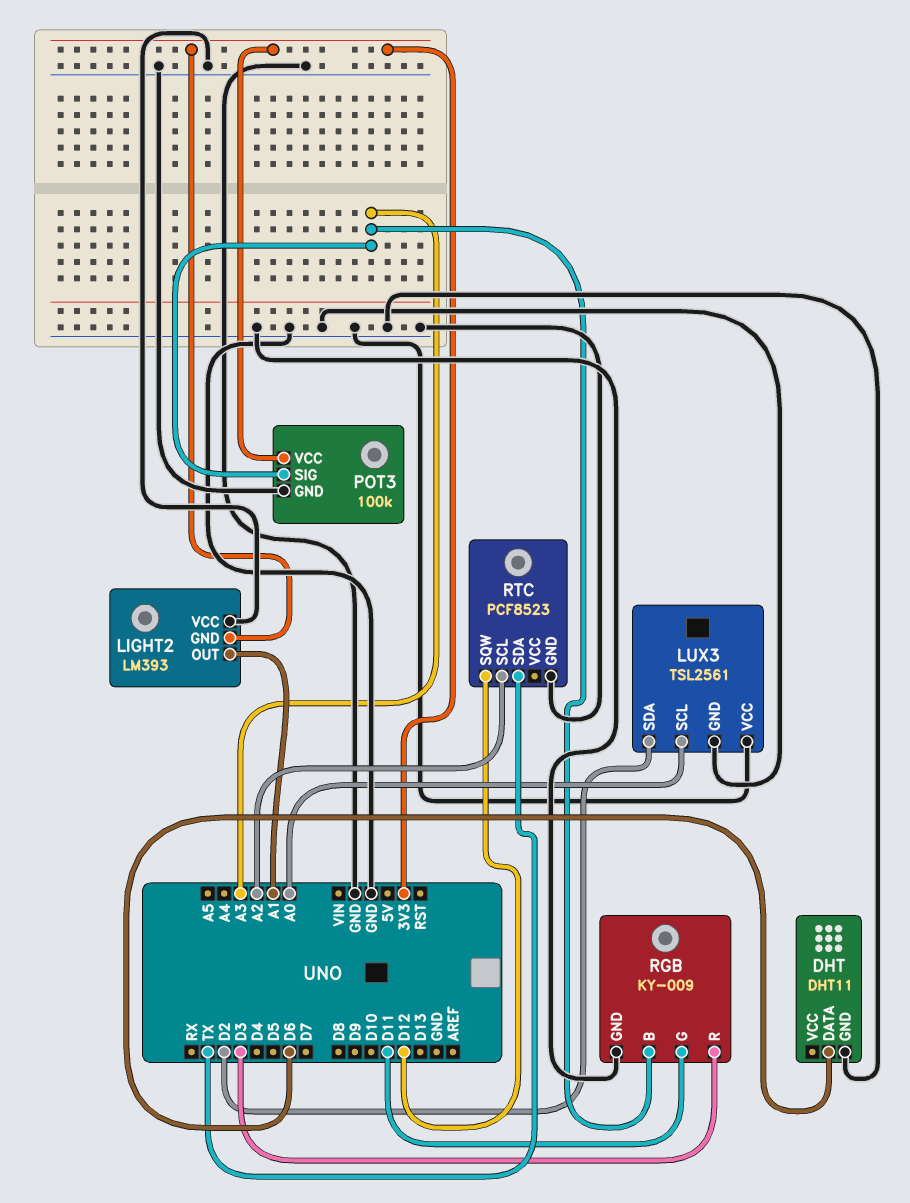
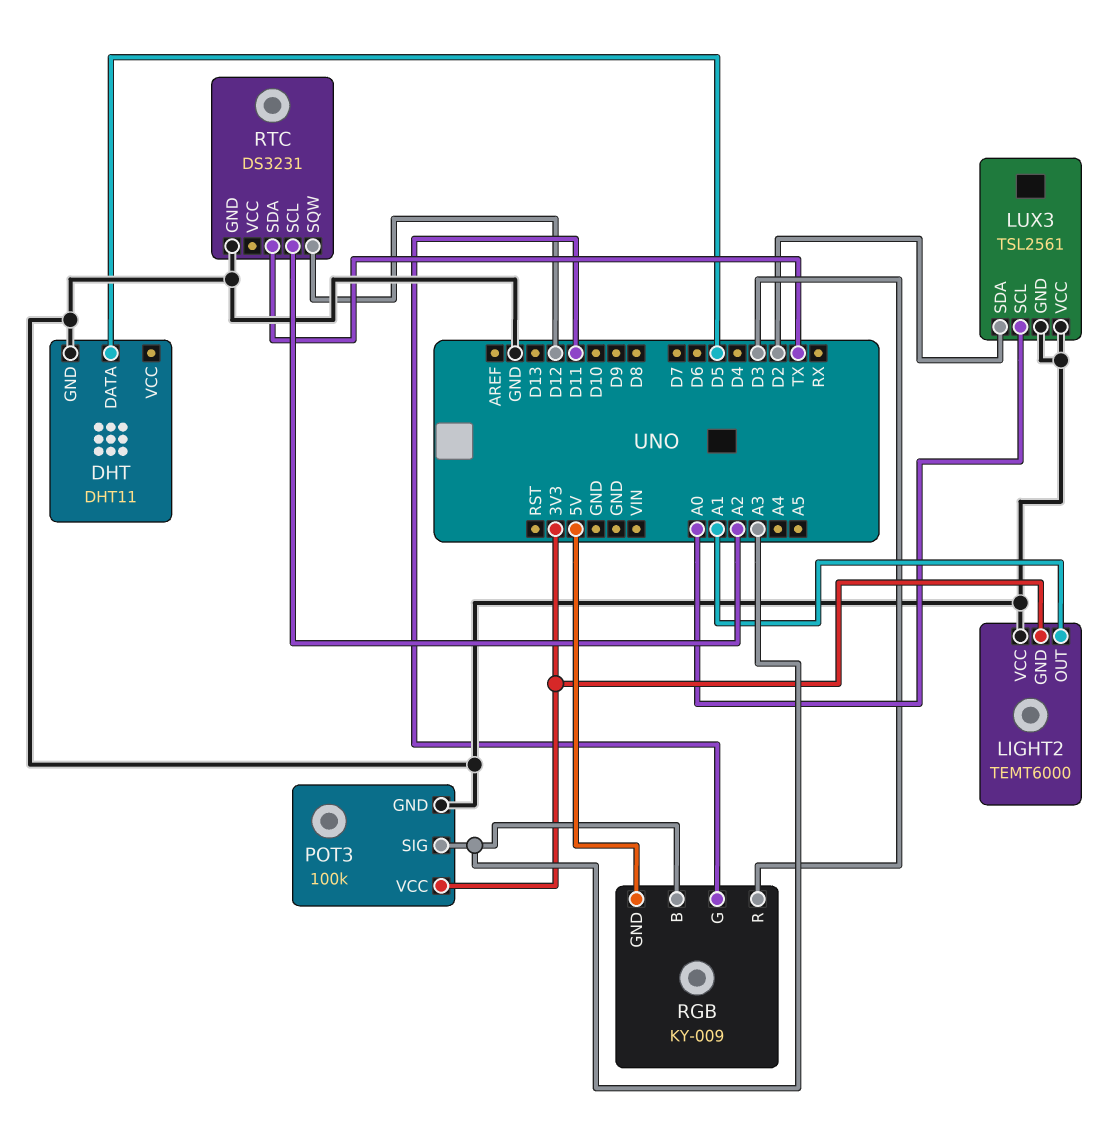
DHT pin DATA: D6 -> D5
LIGHT2: LM393 -> TEMT6000
RGB pin GND: GND -> 5V
RTC: PCF8523 -> DS3231

